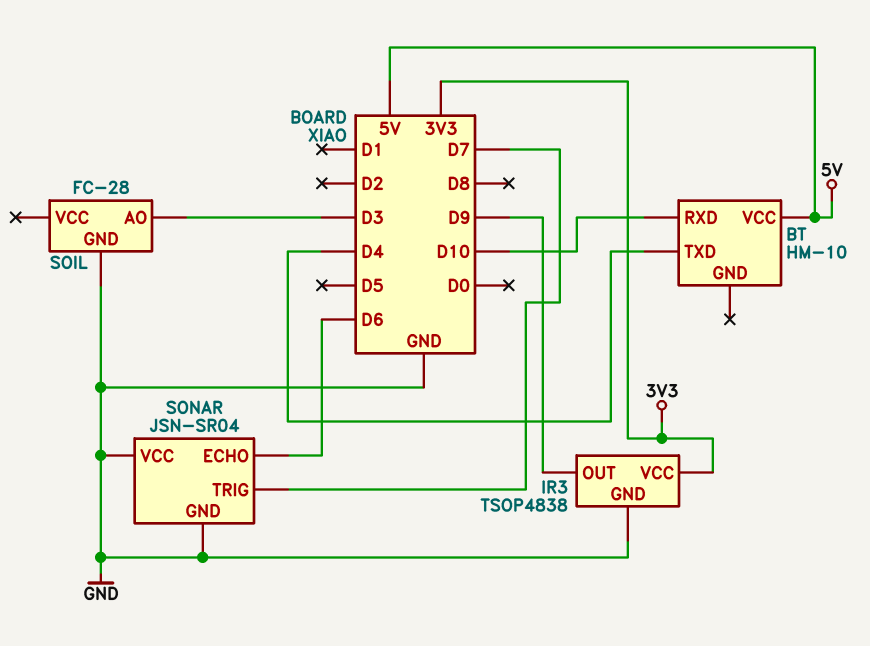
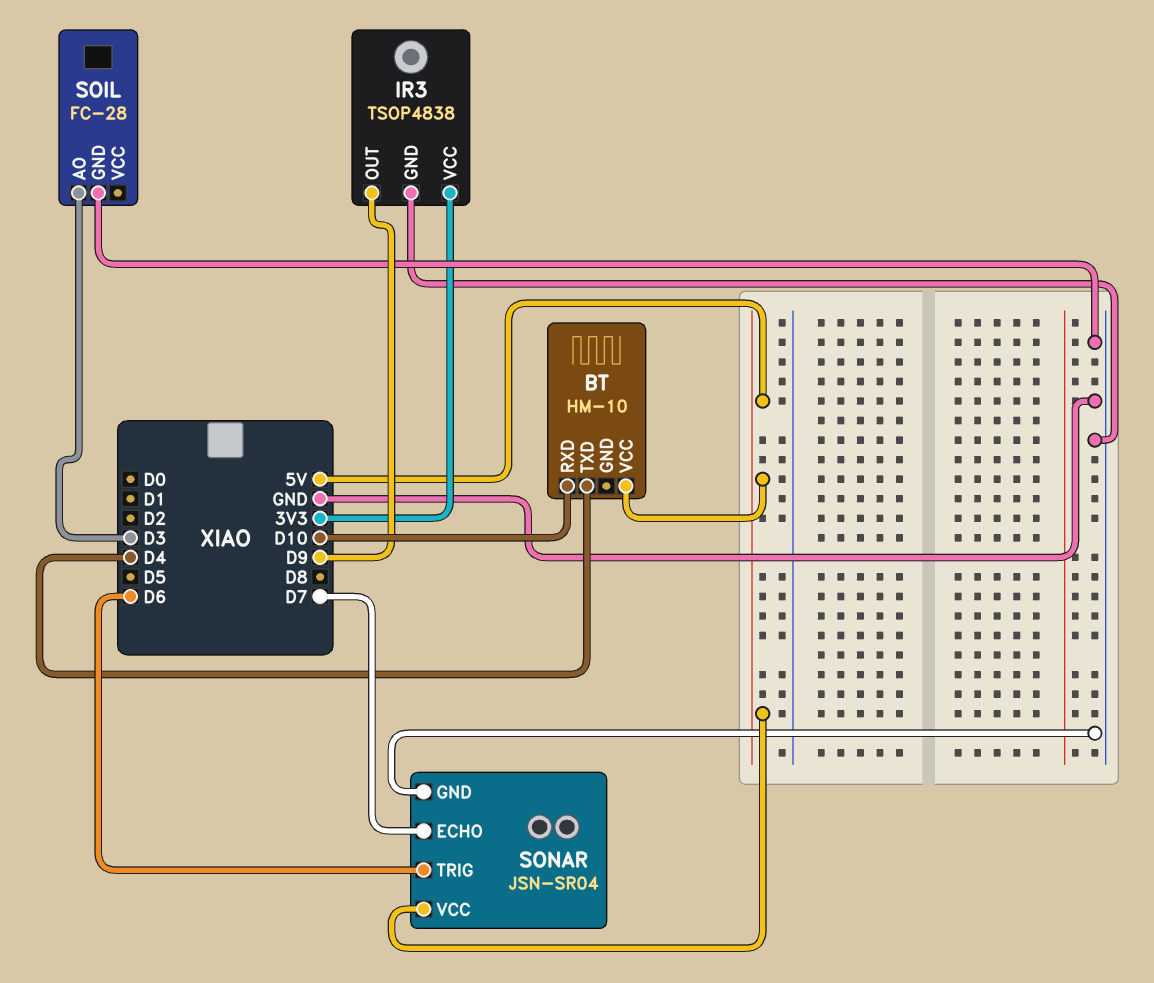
SONAR pin ECHO: D6 -> D7
SONAR pin TRIG: D7 -> D6
SONAR pin VCC: GND -> 5V

